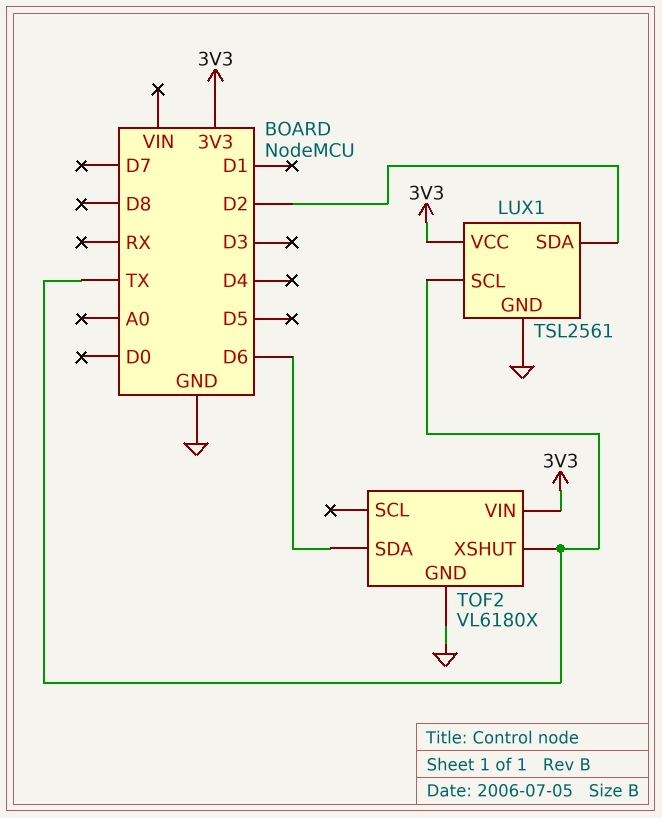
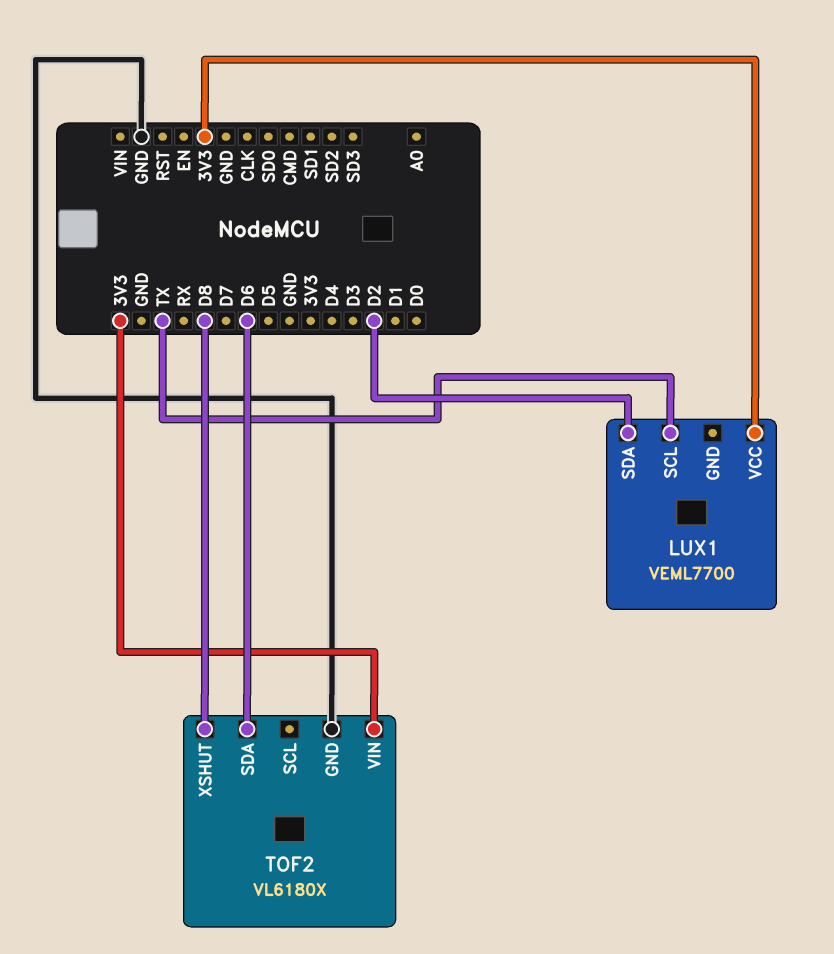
LUX1: TSL2561 -> VEML7700
LUX1 pin GND: GND -> none
TOF2 pin XSHUT: TX -> D8

